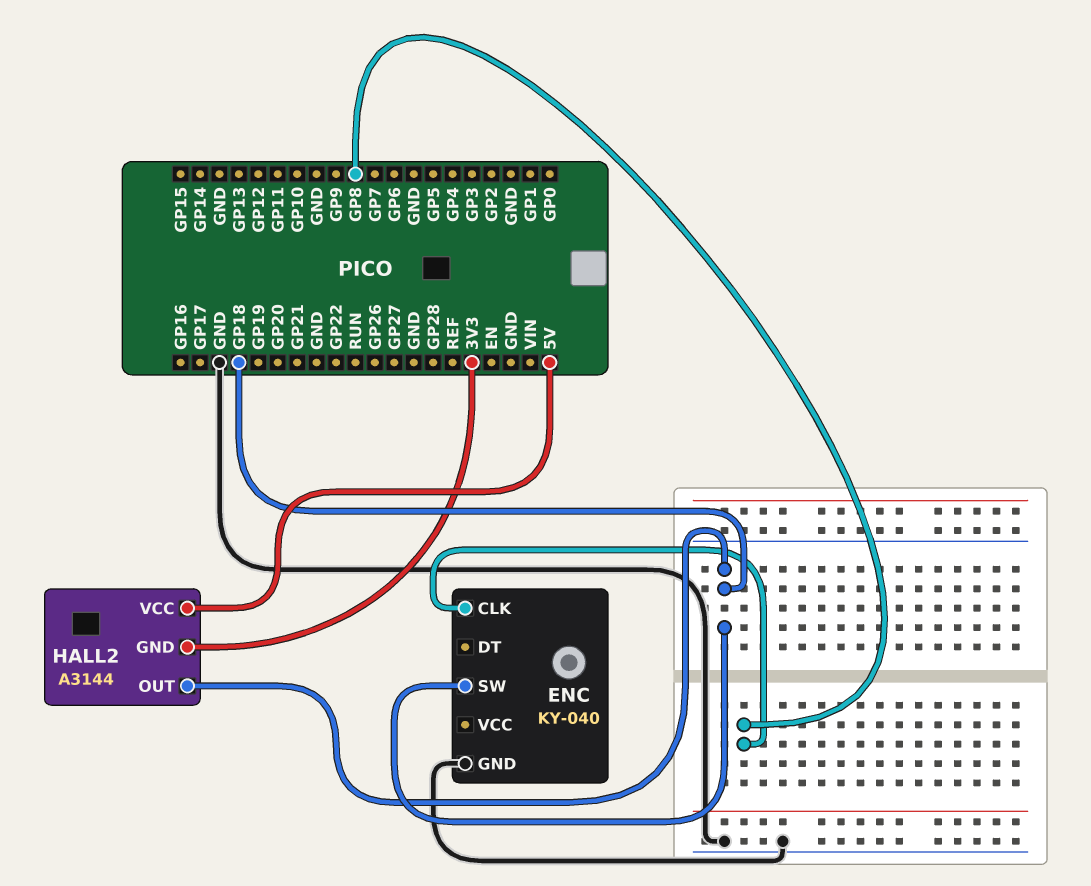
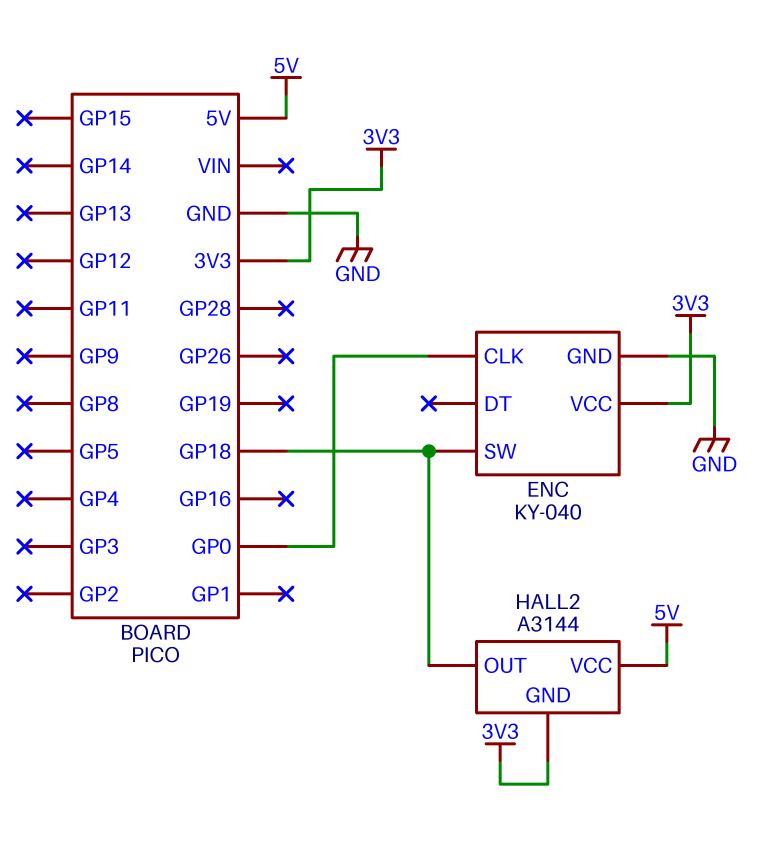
ENC pin CLK: GP8 -> GP0
ENC pin VCC: none -> 3V3

